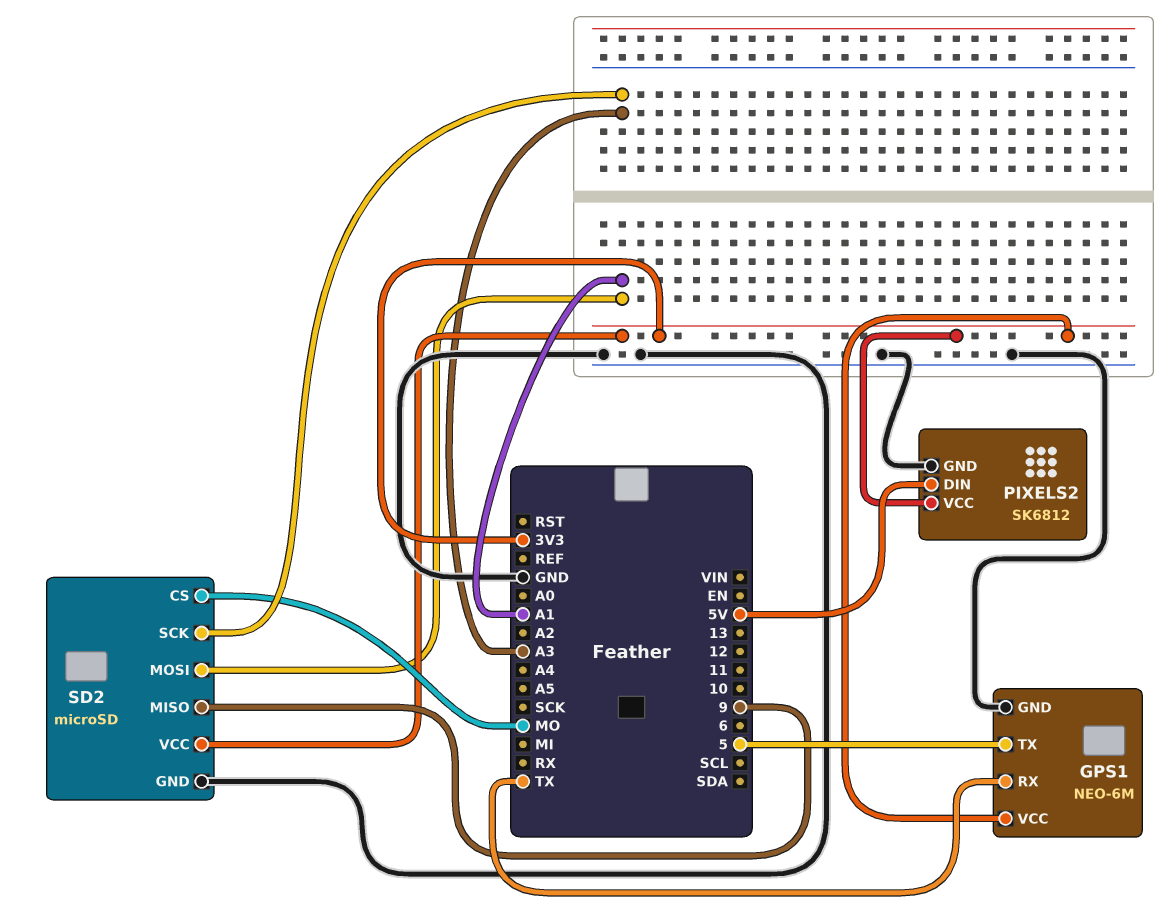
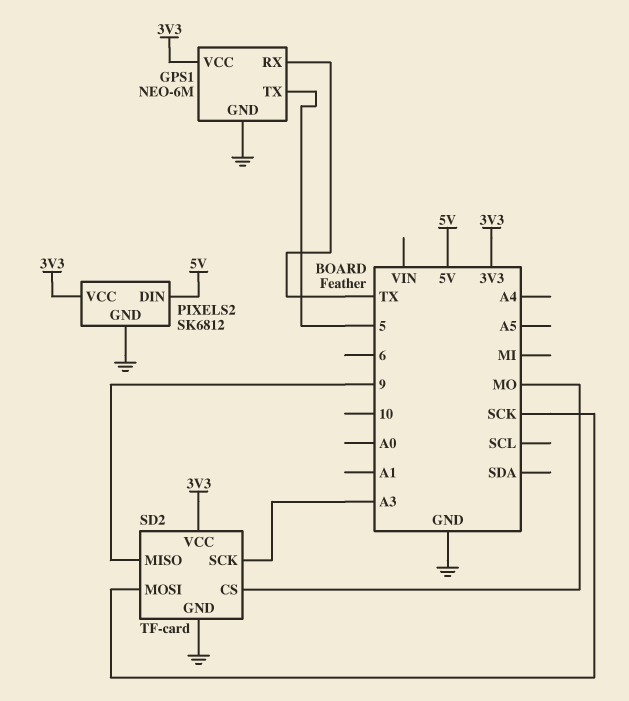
SD2: microSD -> TF-card
SD2 pin MOSI: A1 -> SCK

